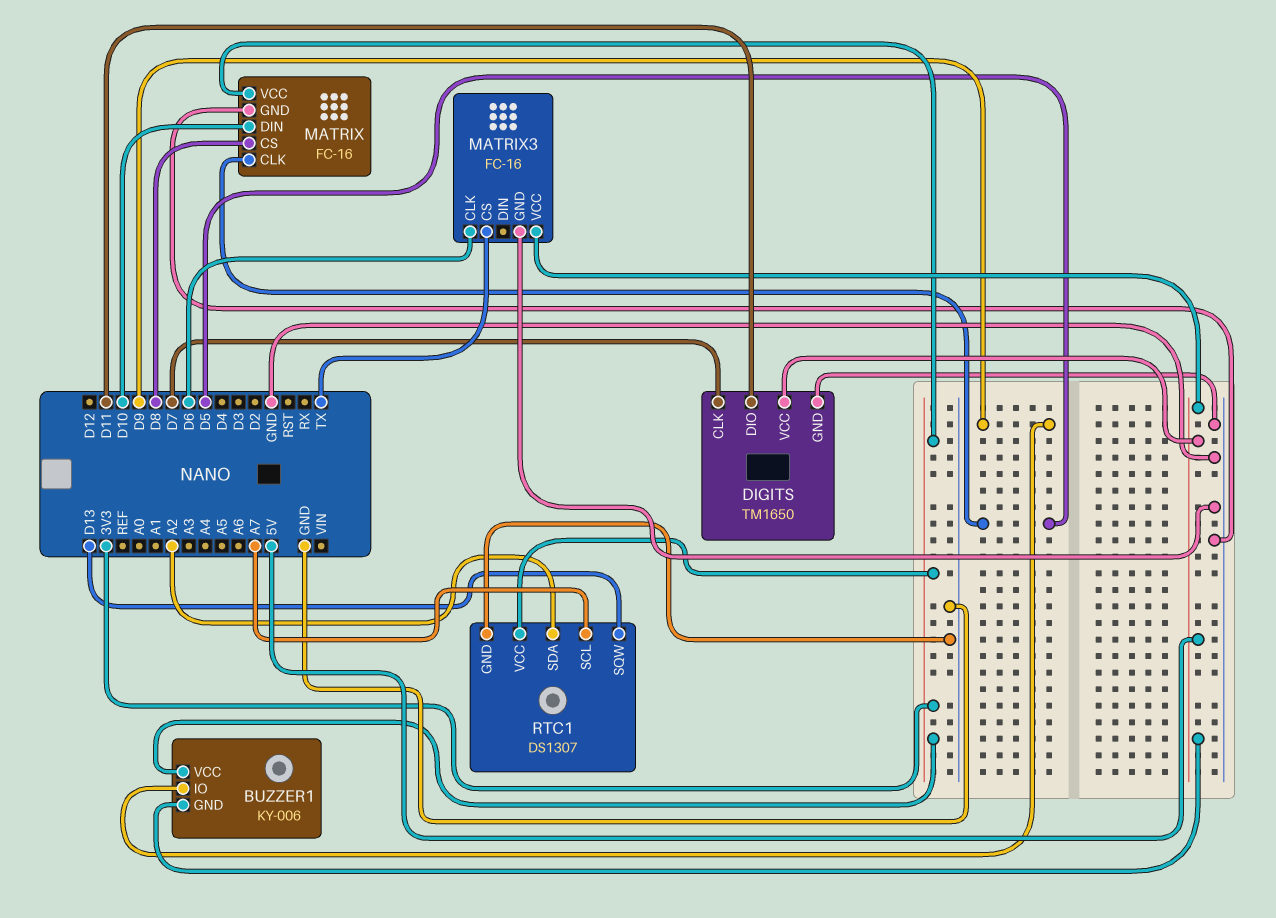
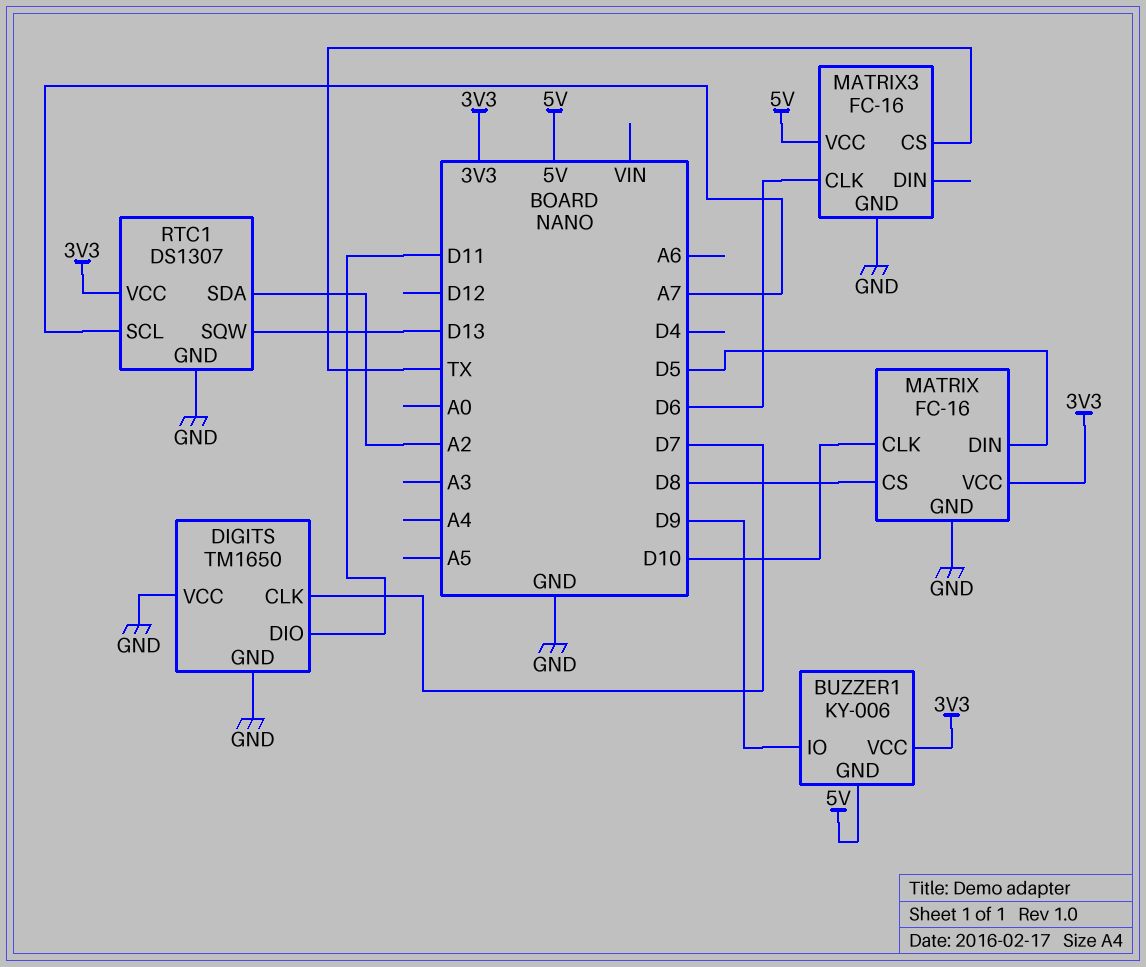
DIGITS pin VCC: 5V -> GND
MATRIX pin CLK: D5 -> D10
MATRIX pin DIN: D10 -> D5

